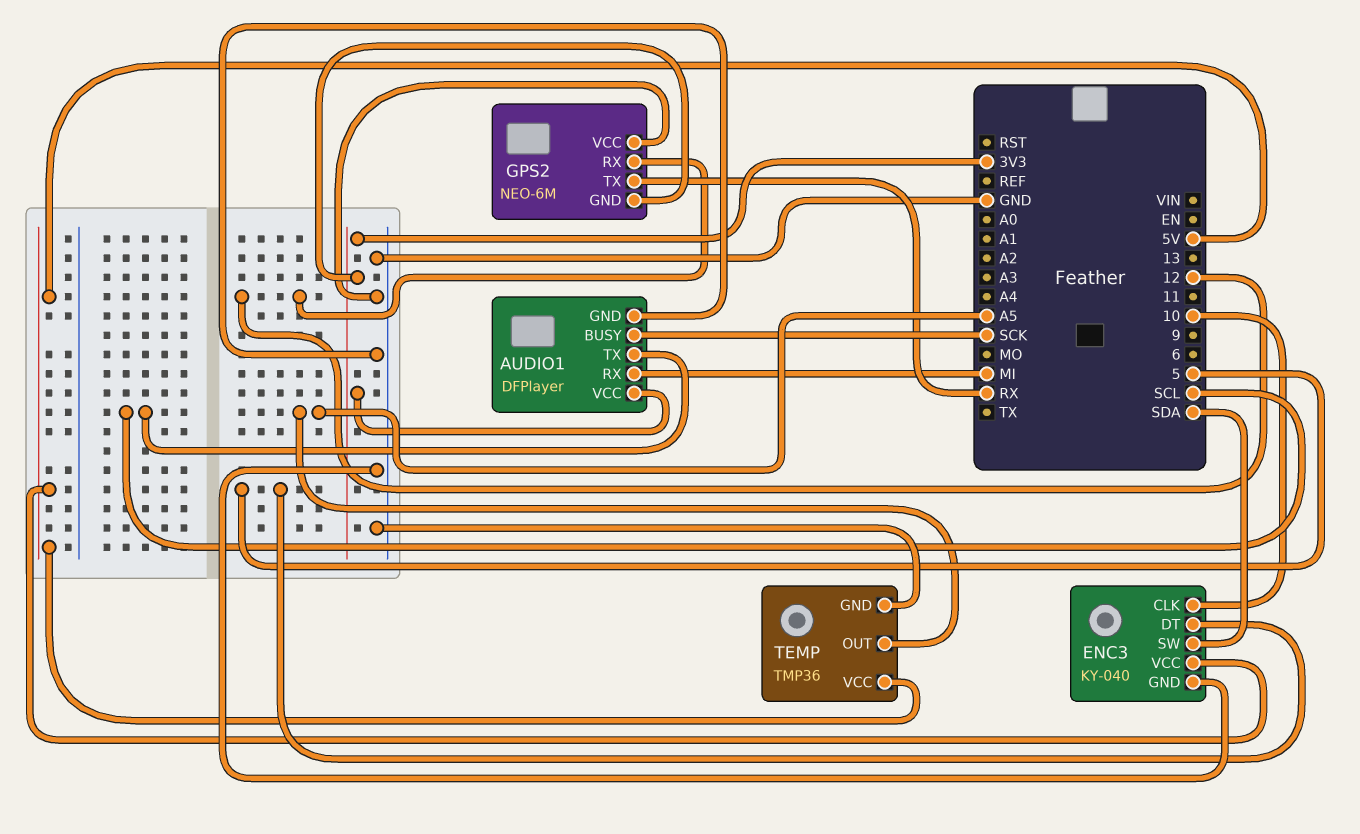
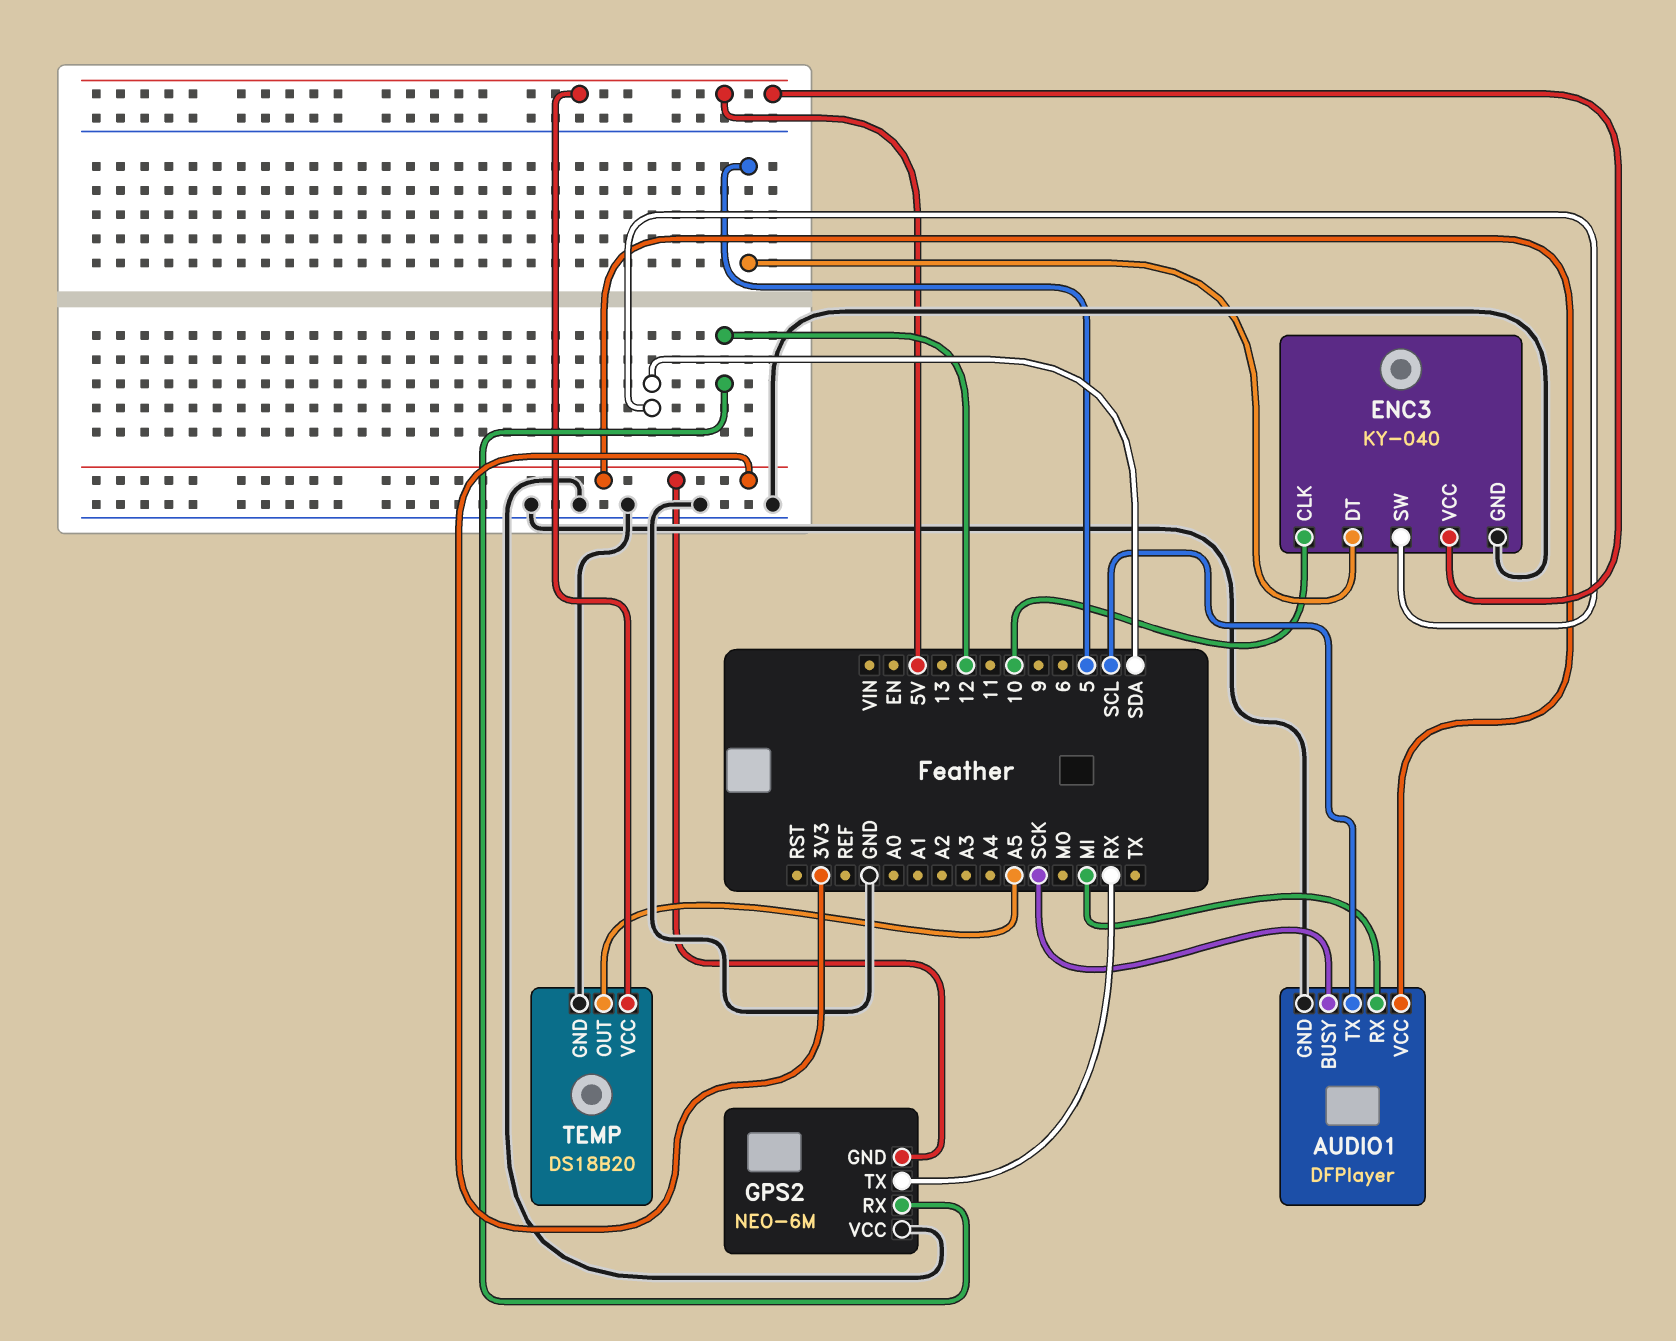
TEMP: TMP36 -> DS18B20

